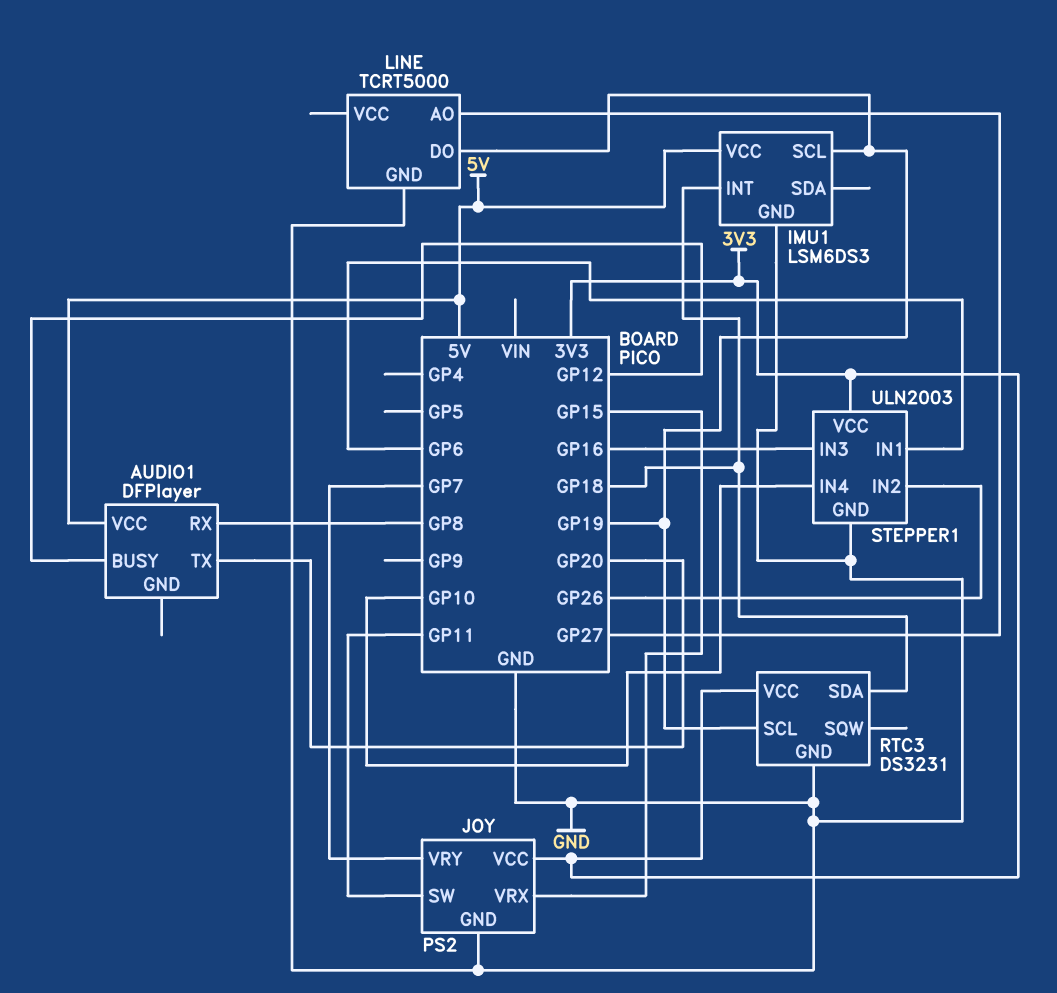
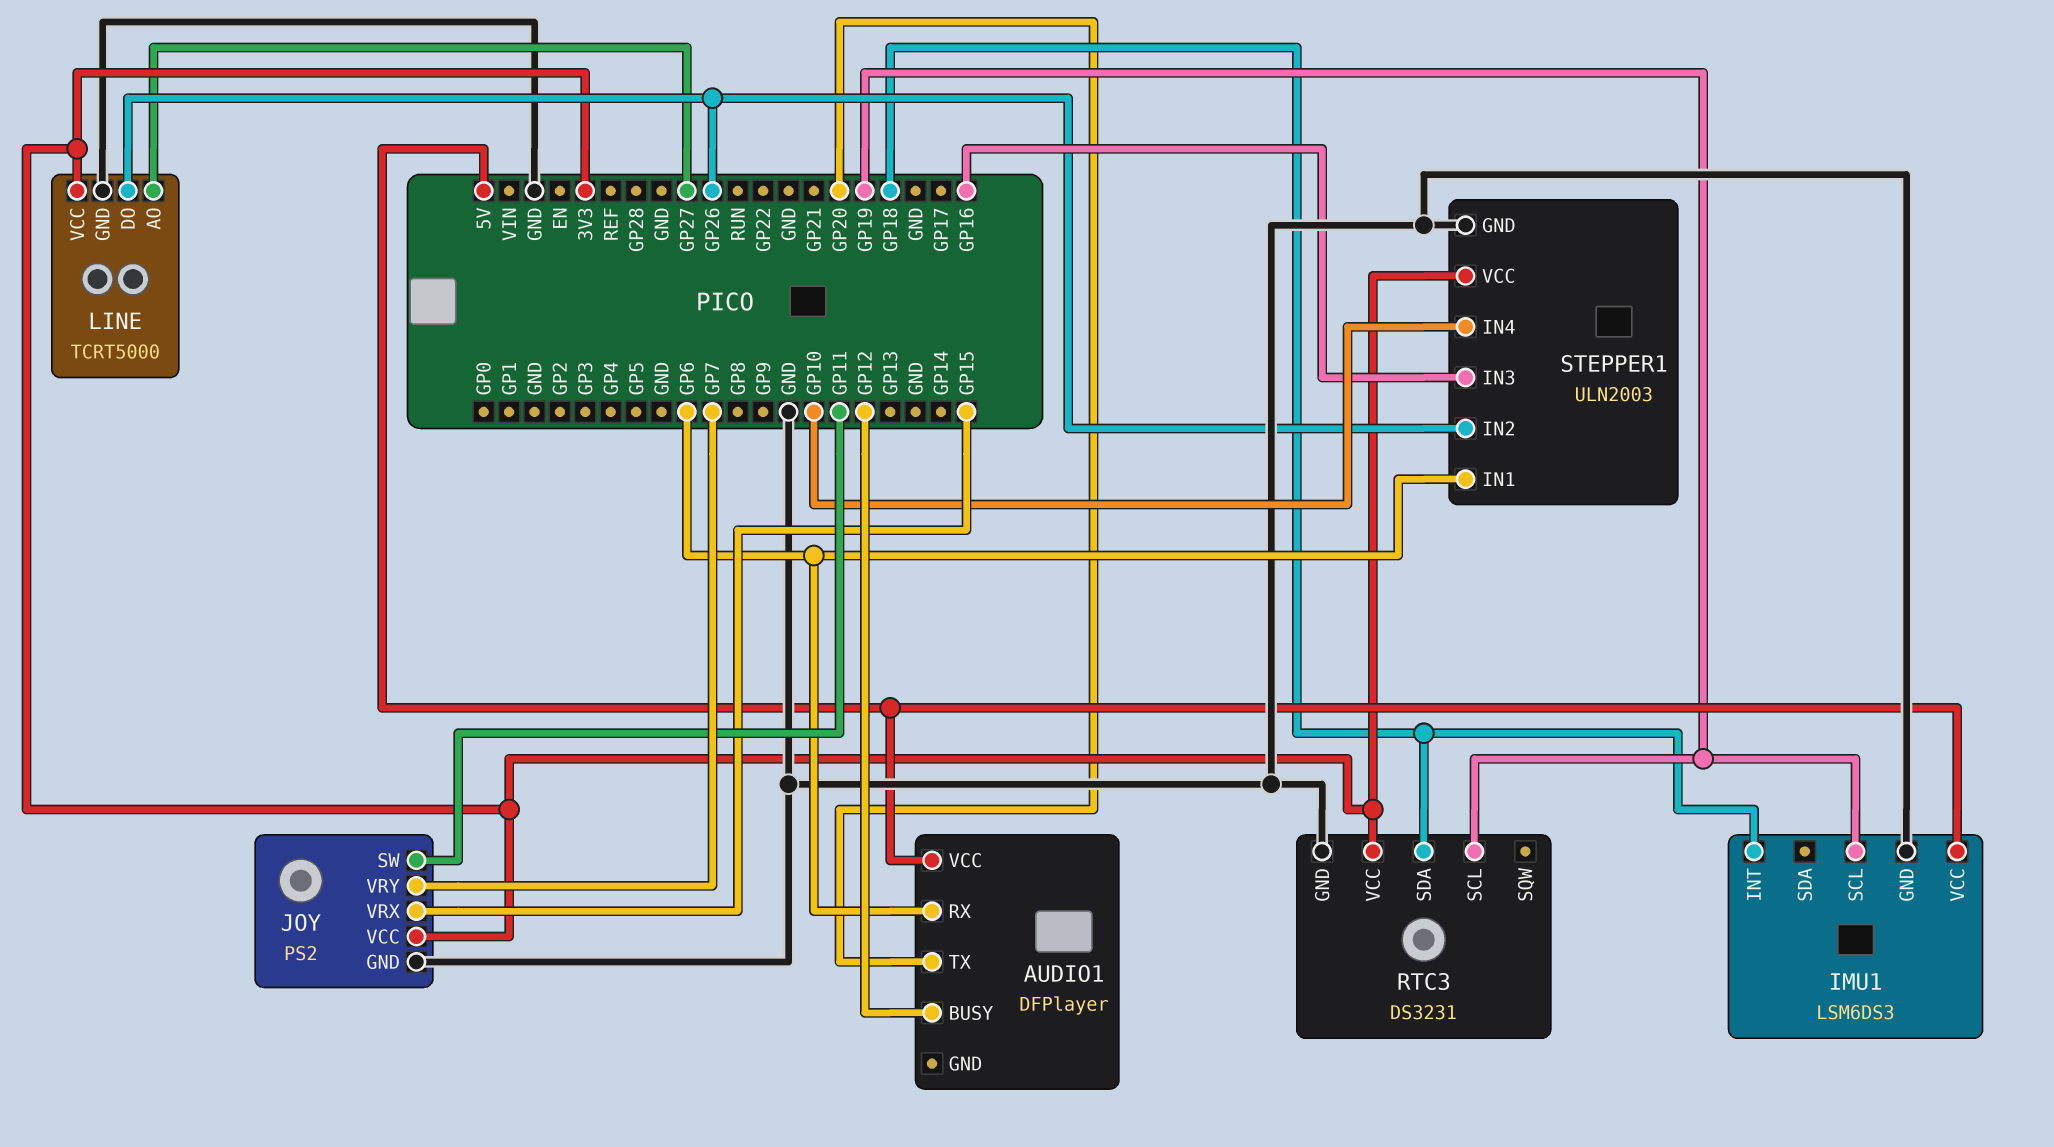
AUDIO1 pin RX: GP8 -> GP6
LINE pin DO: GP19 -> GP26
LINE pin VCC: none -> 3V3

